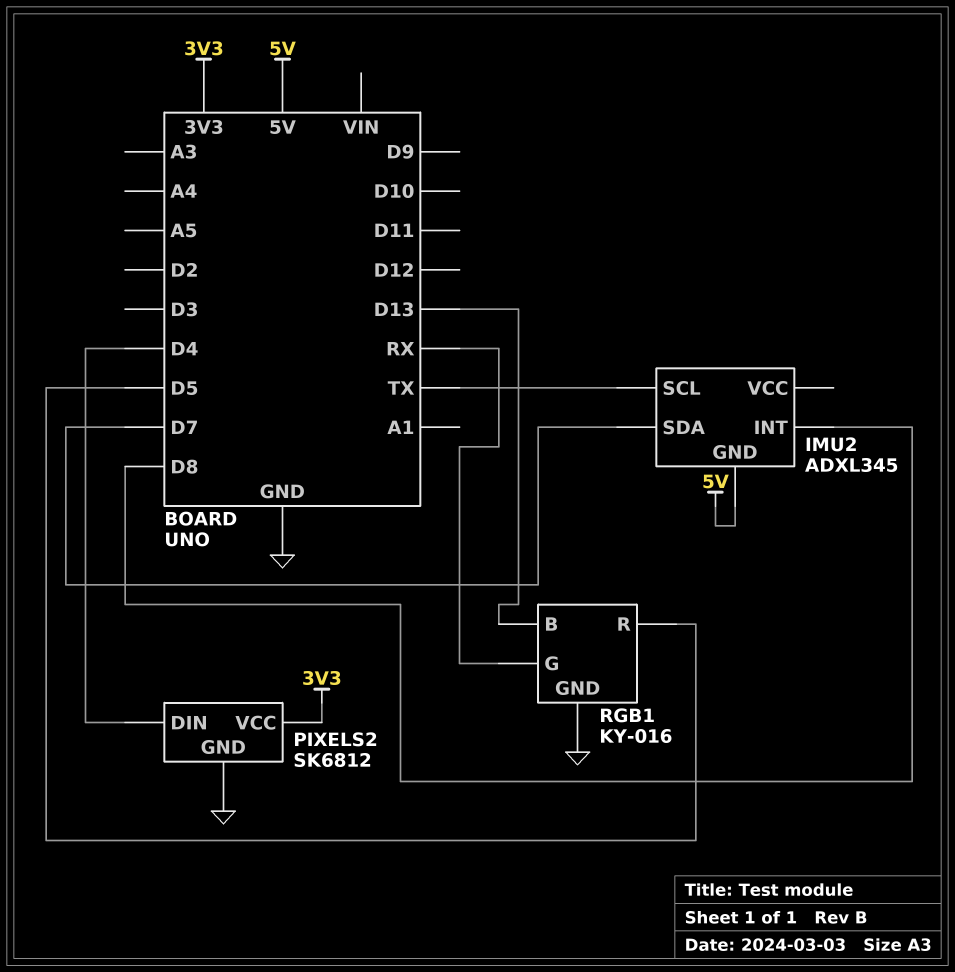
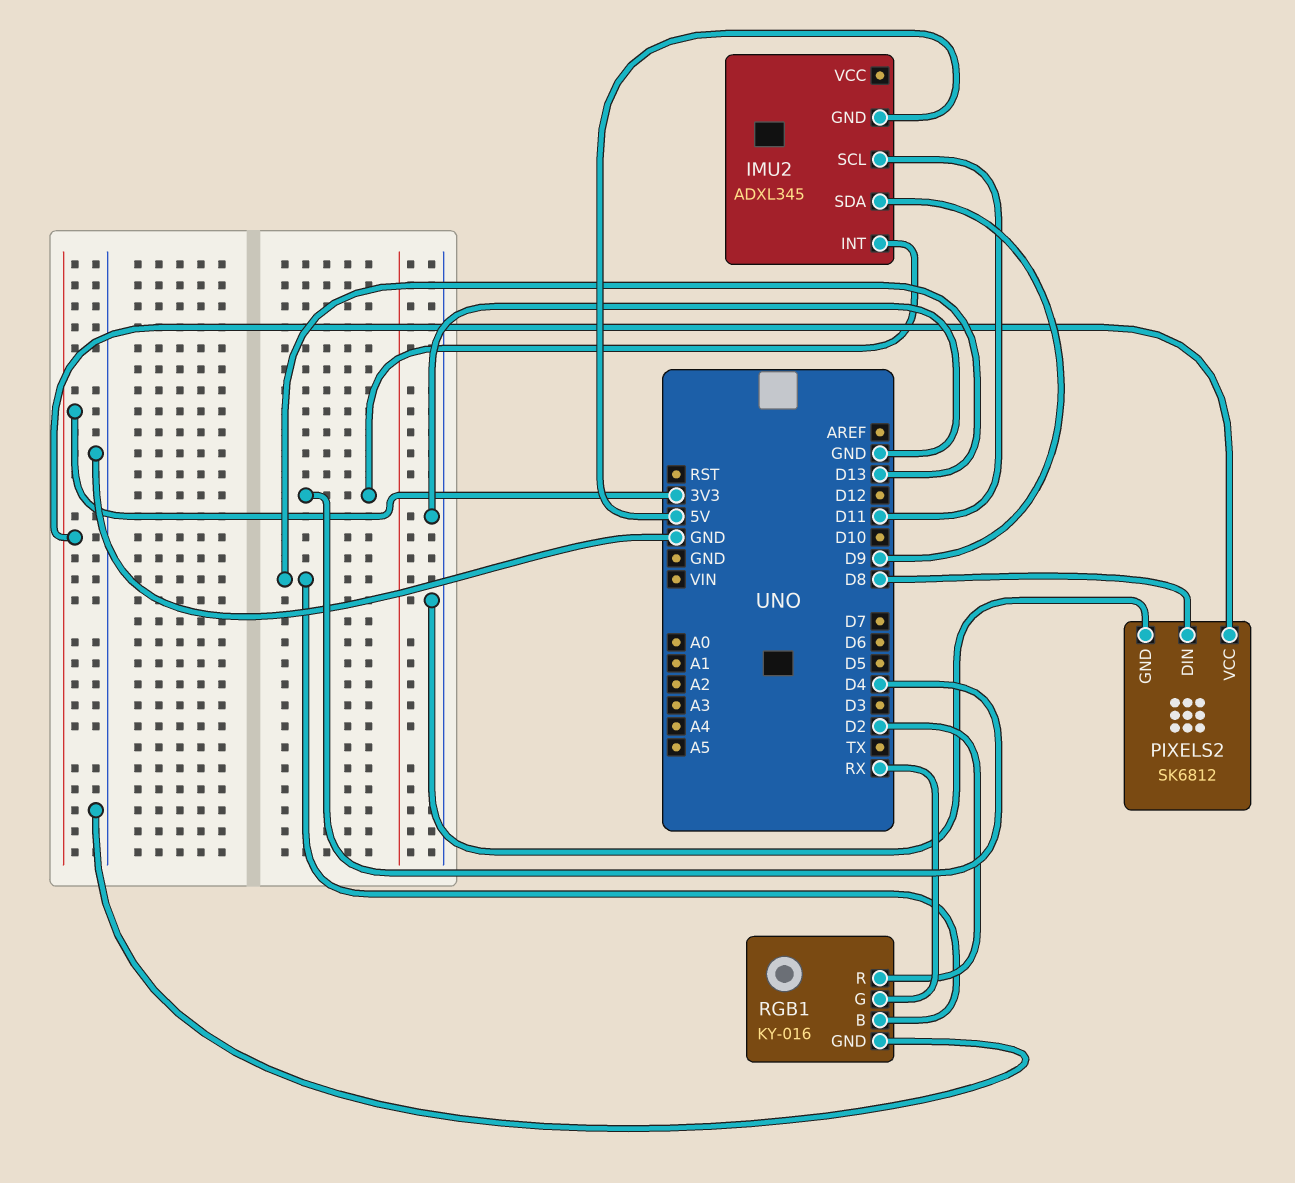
IMU2 pin INT: D8 -> D4
IMU2 pin SCL: TX -> D11
IMU2 pin SDA: D7 -> D9
PIXELS2 pin DIN: D4 -> D8
RGB1 pin R: D5 -> D2

